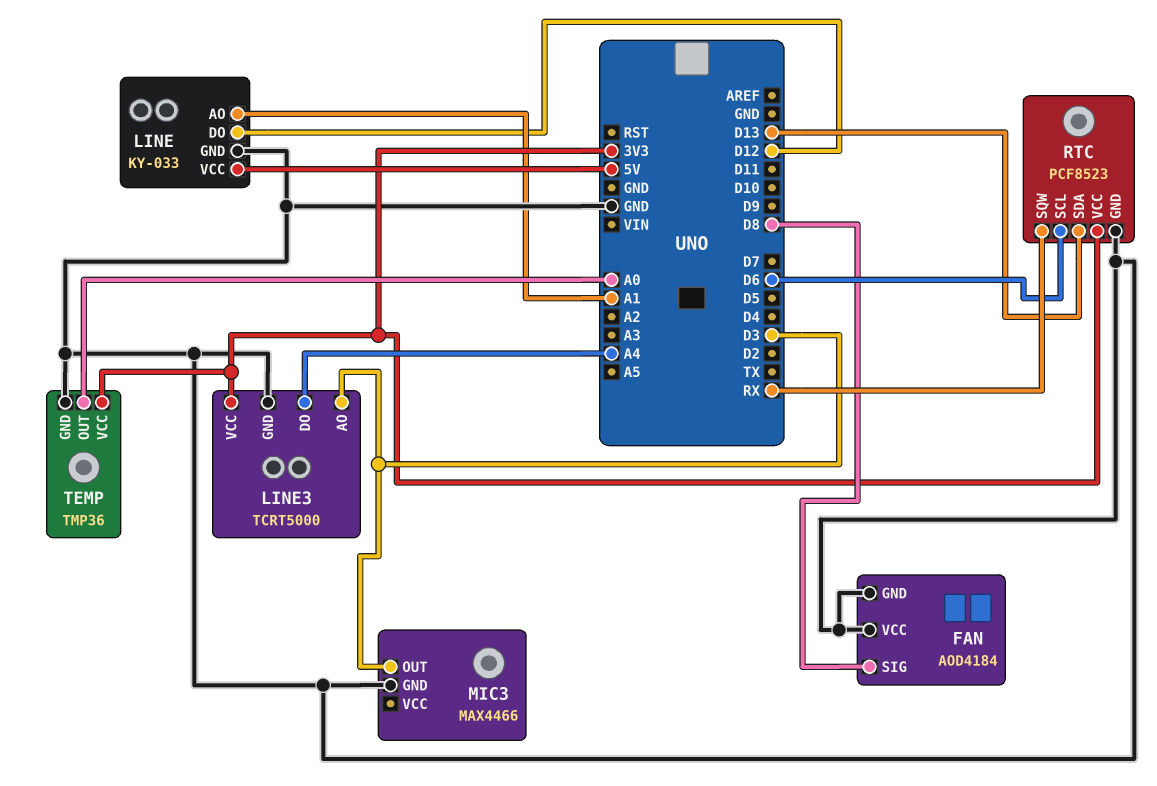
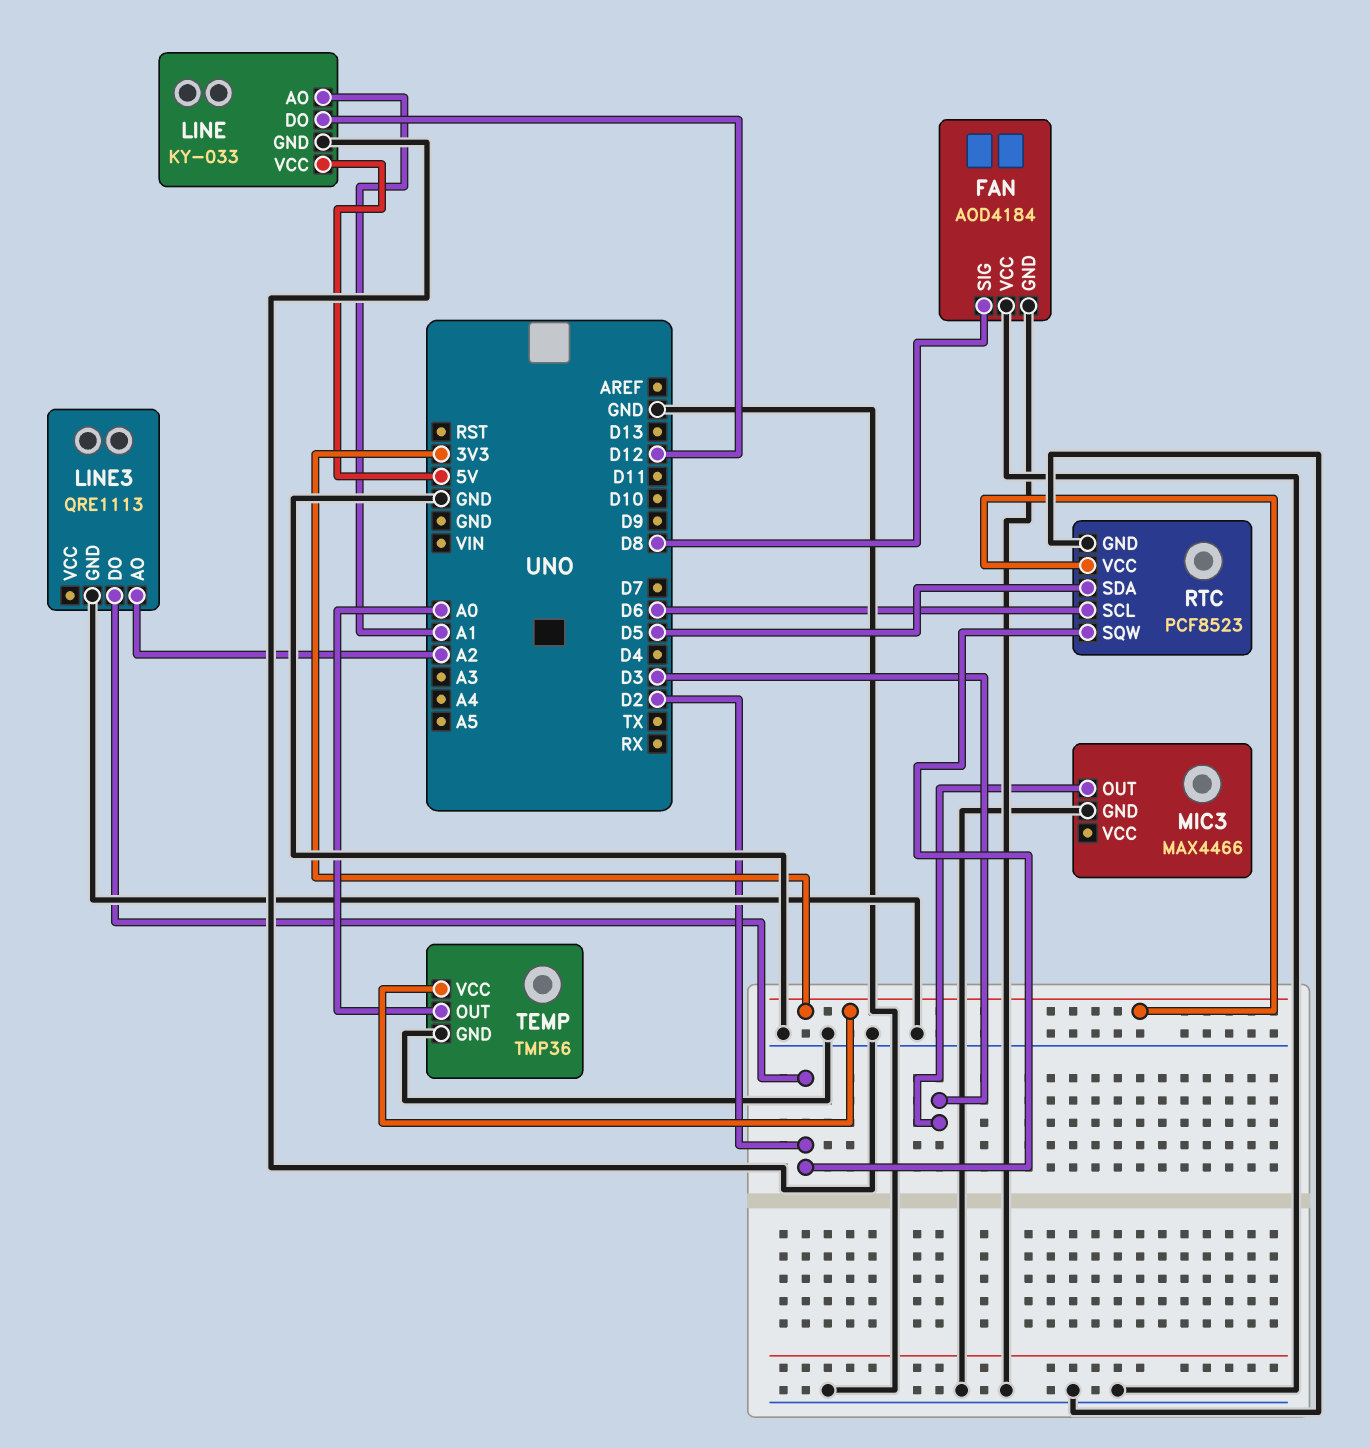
LINE3: TCRT5000 -> QRE1113
LINE3 pin AO: D3 -> A2
LINE3 pin DO: A4 -> D2
LINE3 pin VCC: 3V3 -> none
RTC pin SDA: D13 -> D5
RTC pin SQW: RX -> D2

